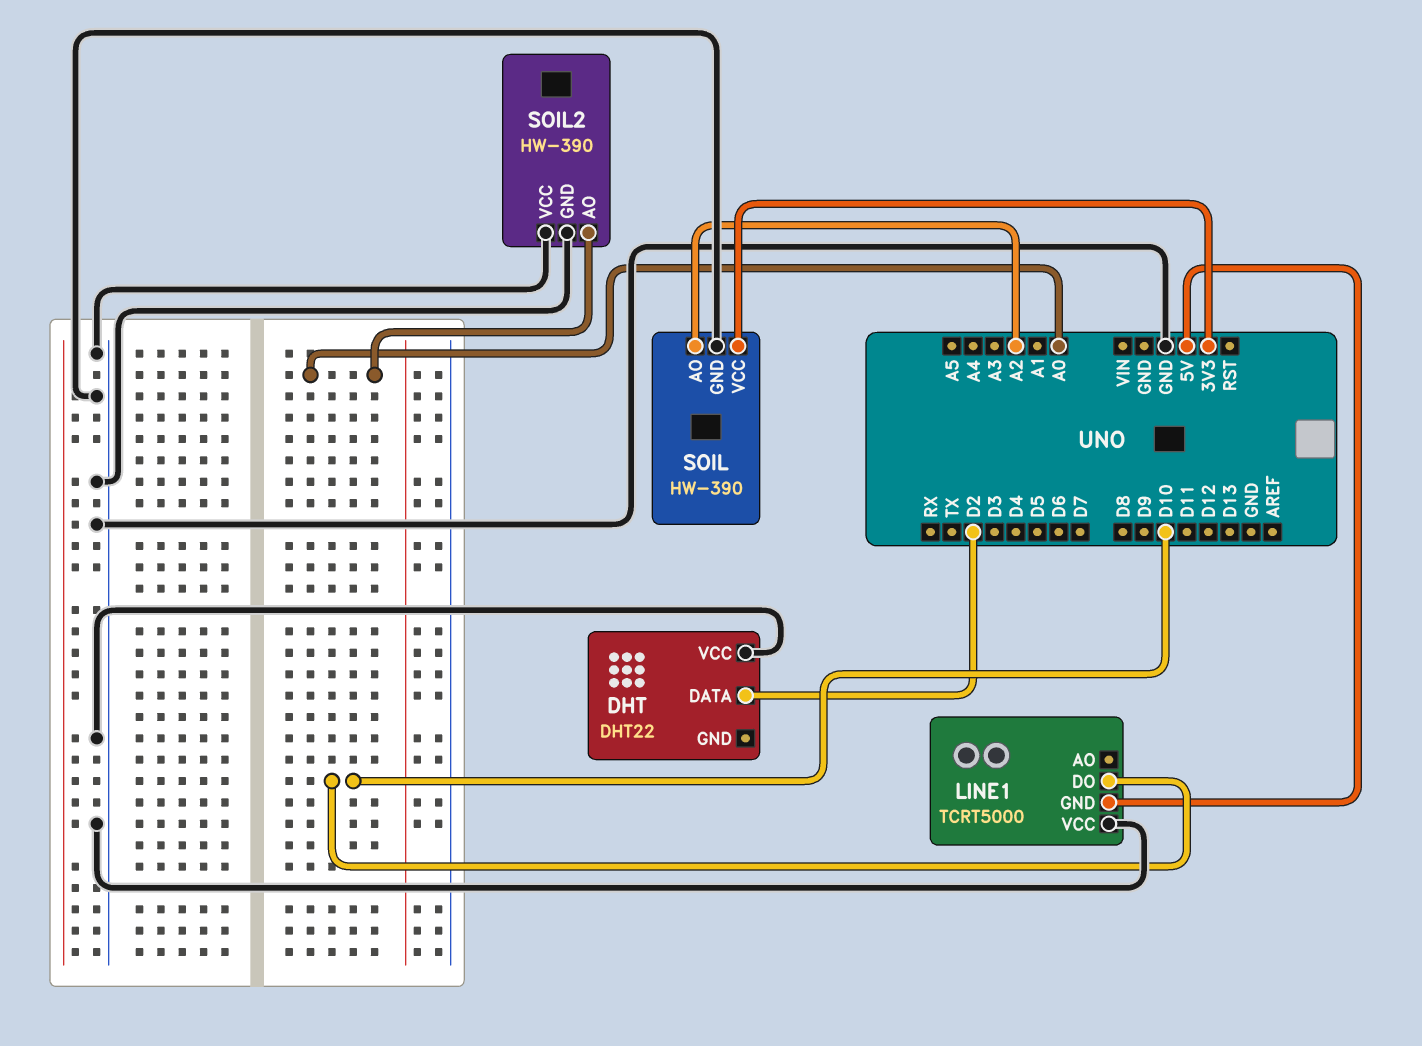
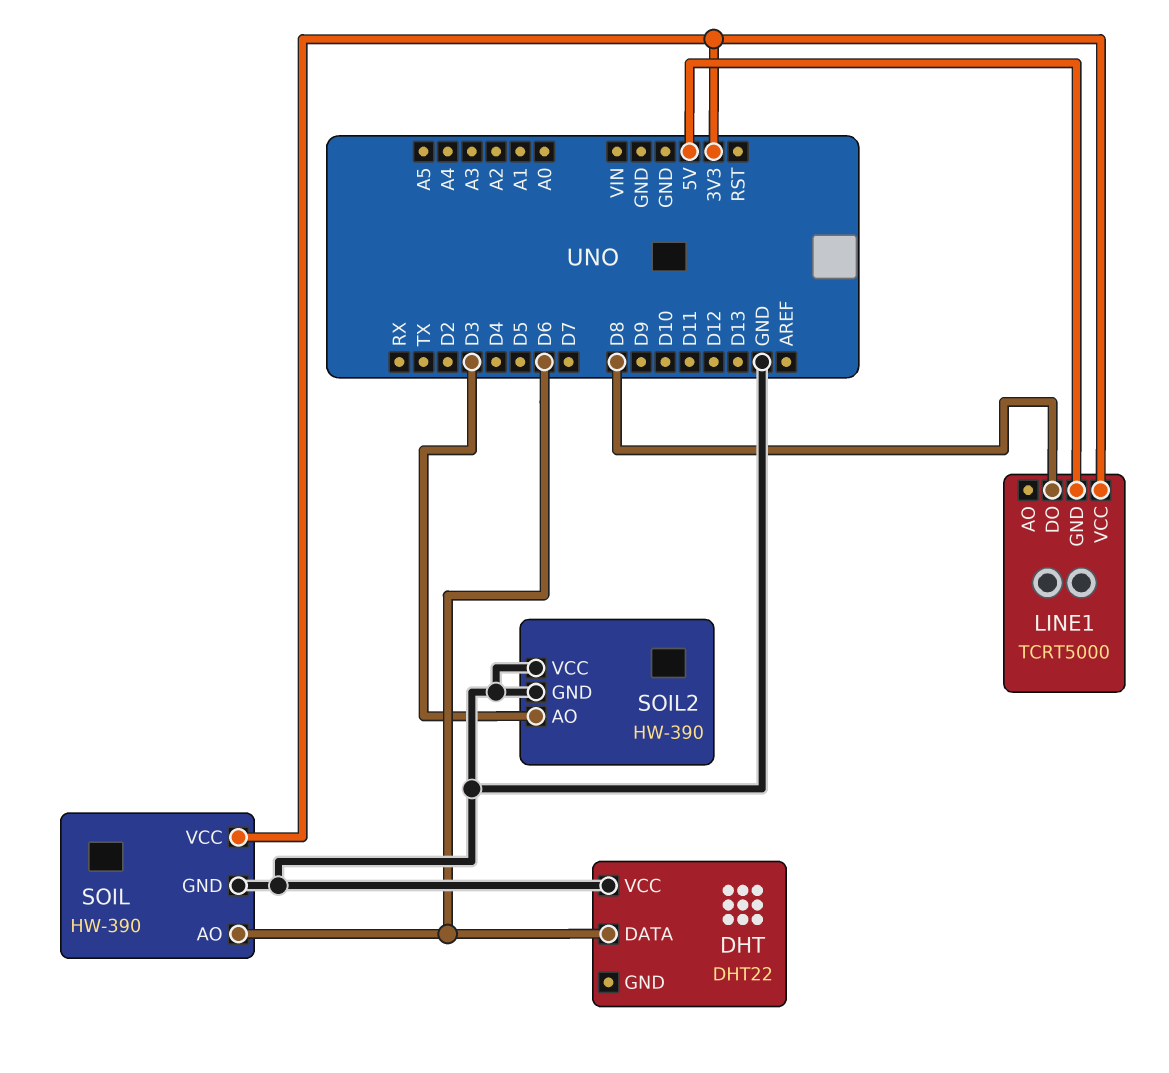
DHT pin DATA: D2 -> D6
LINE1 pin DO: D10 -> D8
LINE1 pin VCC: GND -> 3V3
SOIL pin AO: A2 -> D6
SOIL2 pin AO: A0 -> D3

